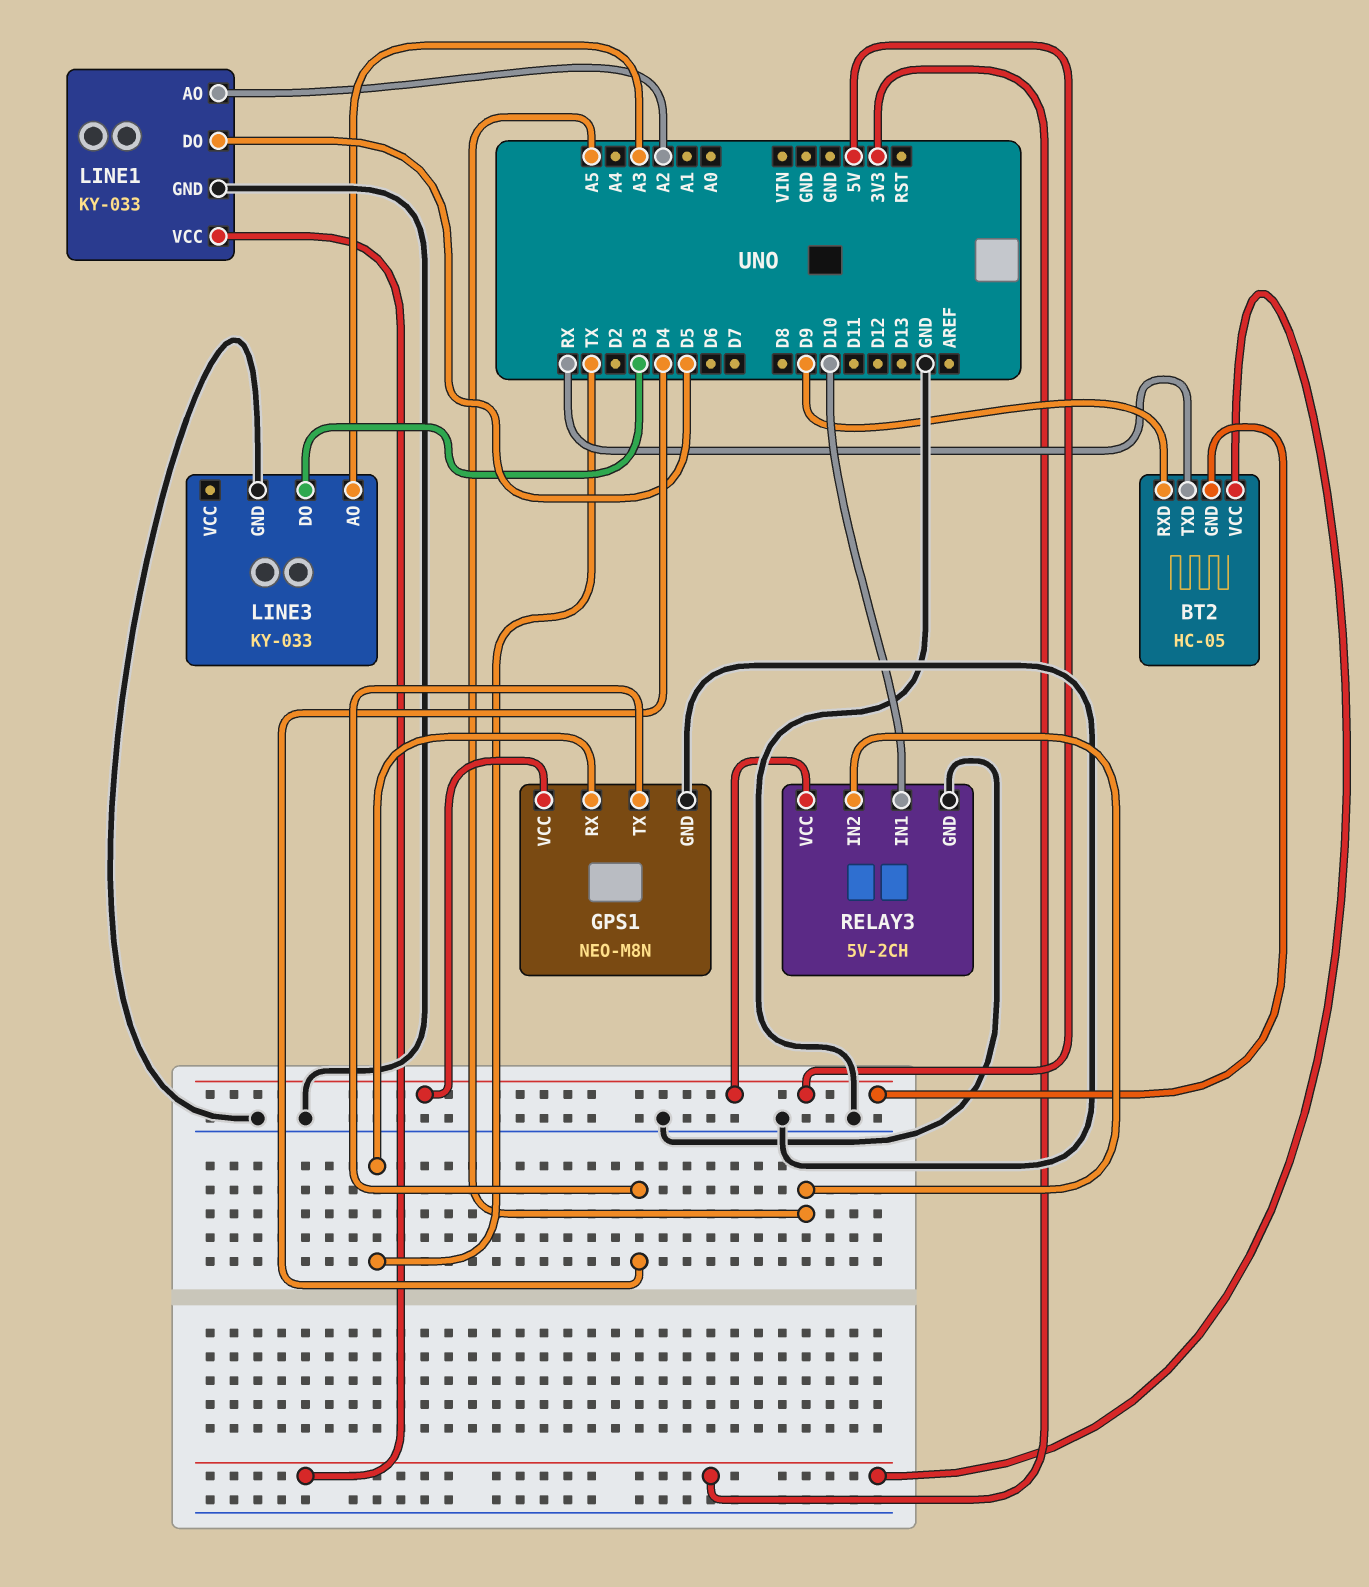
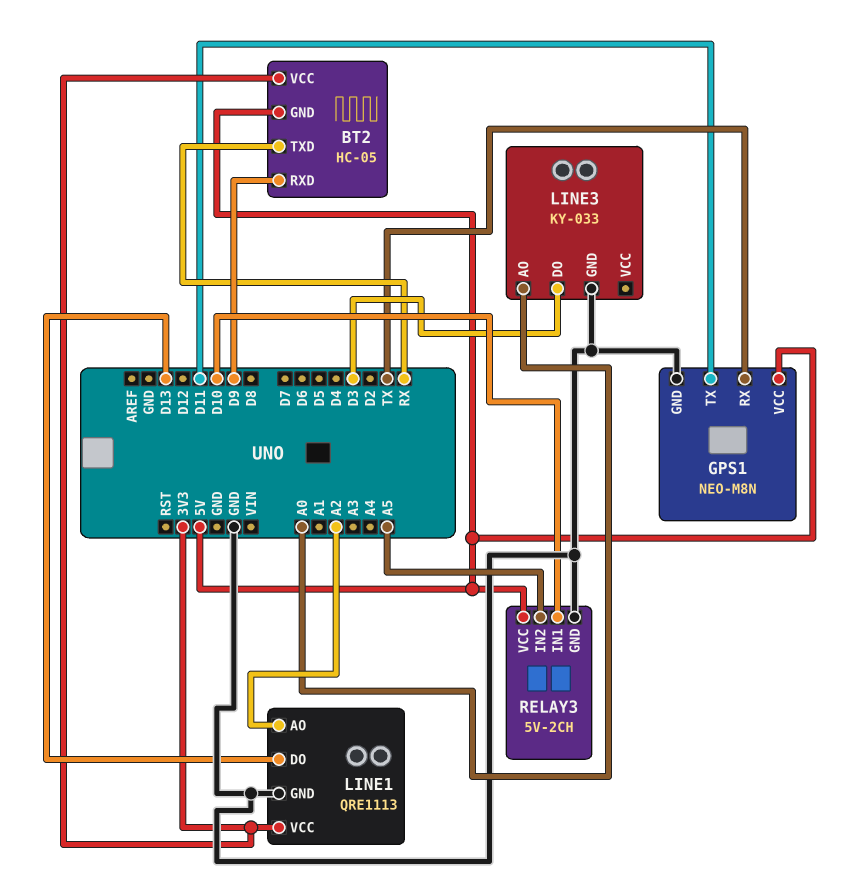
GPS1 pin TX: D4 -> D11
LINE1: KY-033 -> QRE1113
LINE1 pin DO: D5 -> D13
LINE3 pin AO: A3 -> A0

